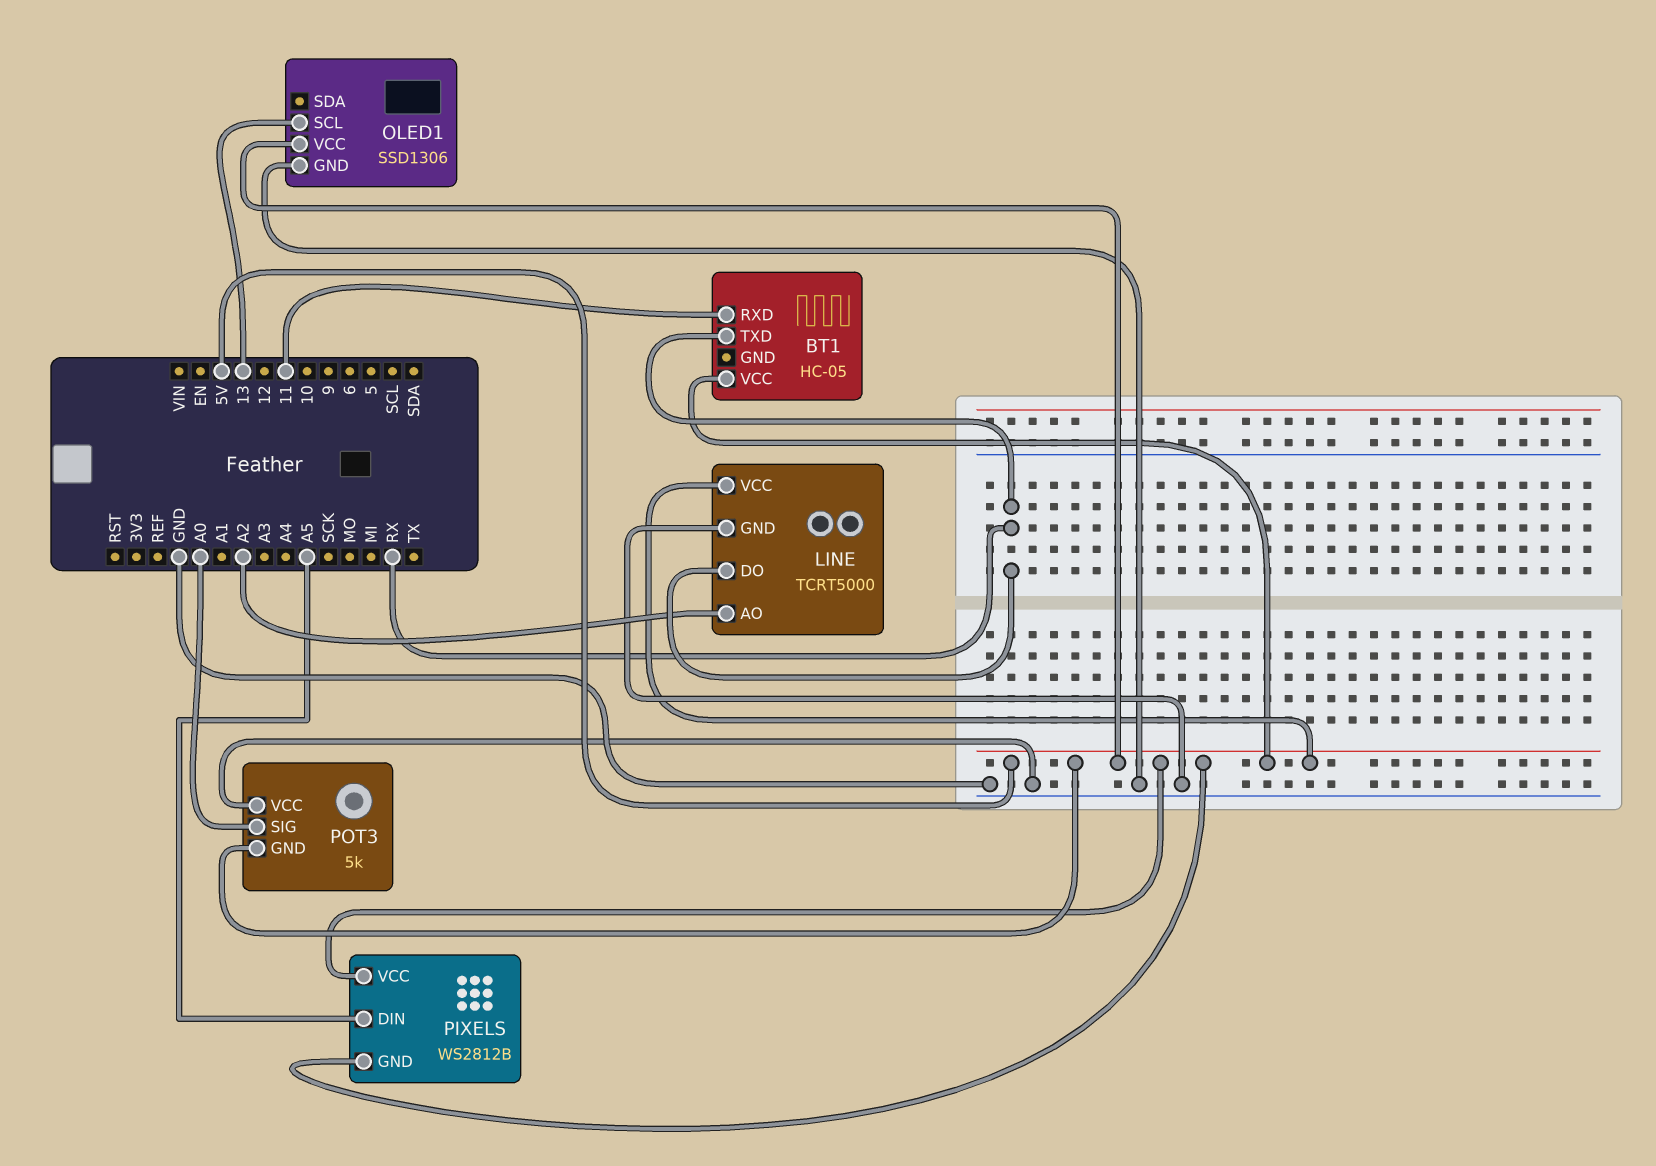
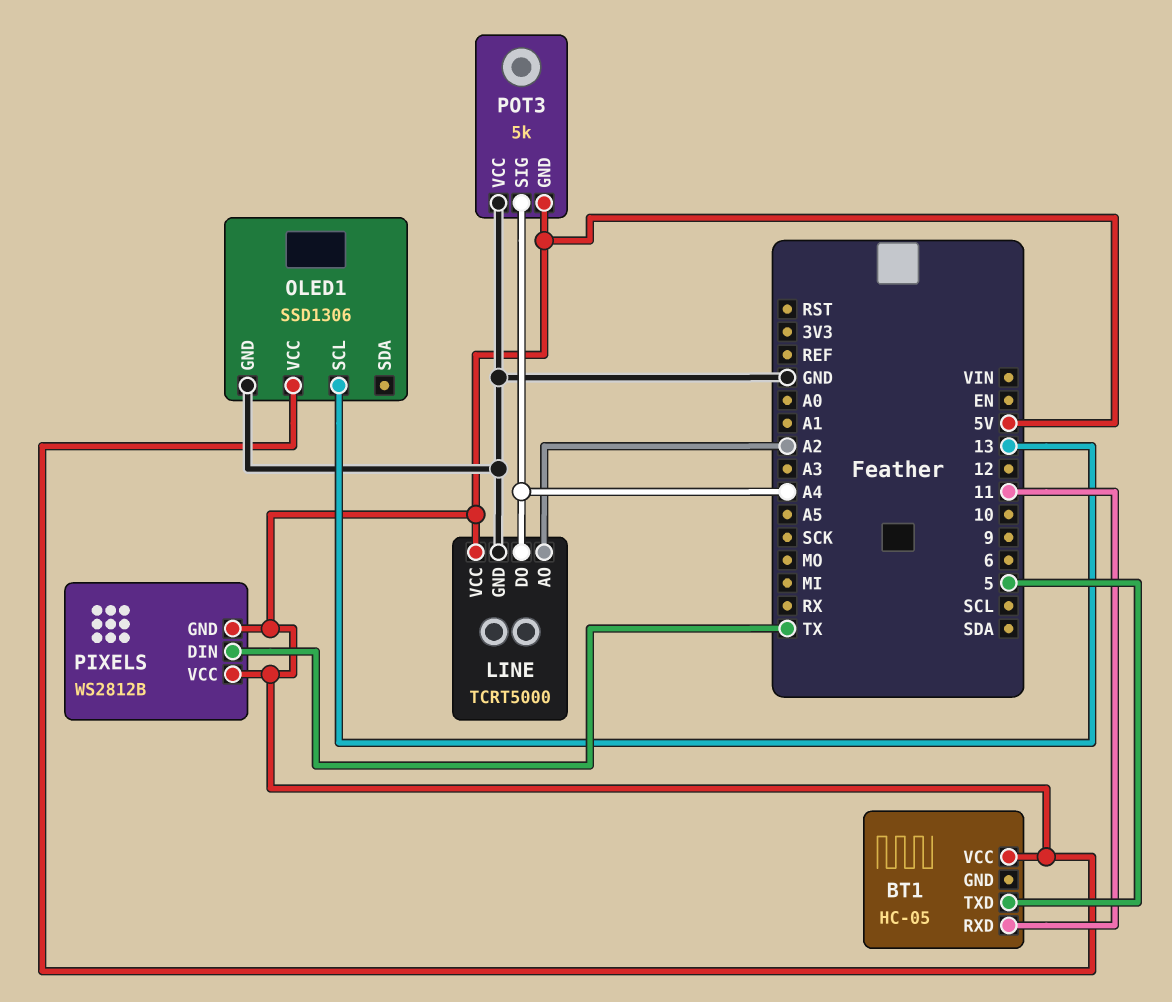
BT1 pin TXD: RX -> 5
LINE pin DO: RX -> A4
PIXELS pin DIN: A5 -> TX
POT3 pin SIG: A0 -> A4

